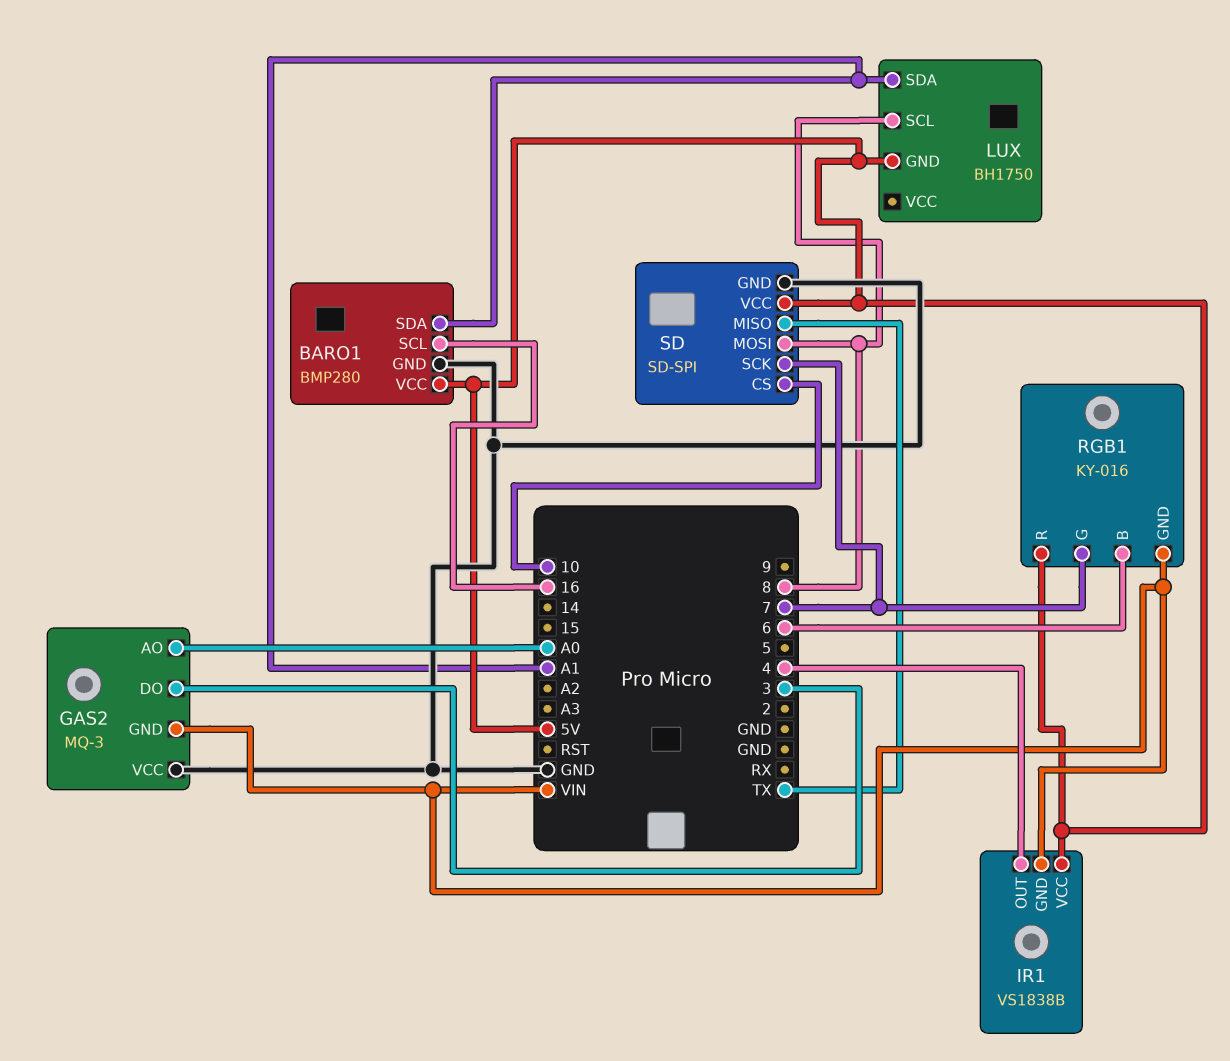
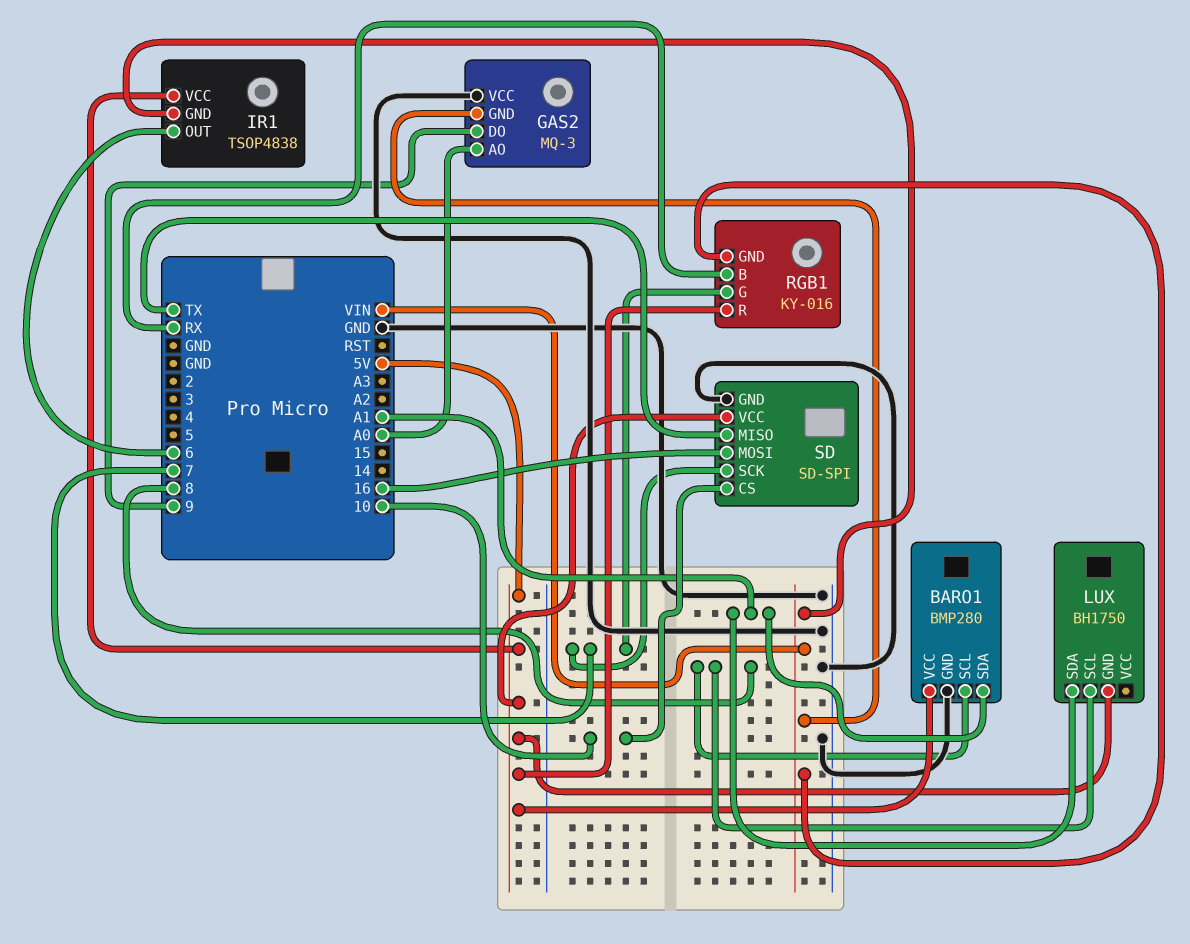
BARO1 pin SCL: 16 -> 8
GAS2 pin DO: 3 -> 9
IR1: VS1838B -> TSOP4838
IR1 pin OUT: 4 -> 6
RGB1 pin B: 6 -> RX
SD pin MOSI: 8 -> 16

